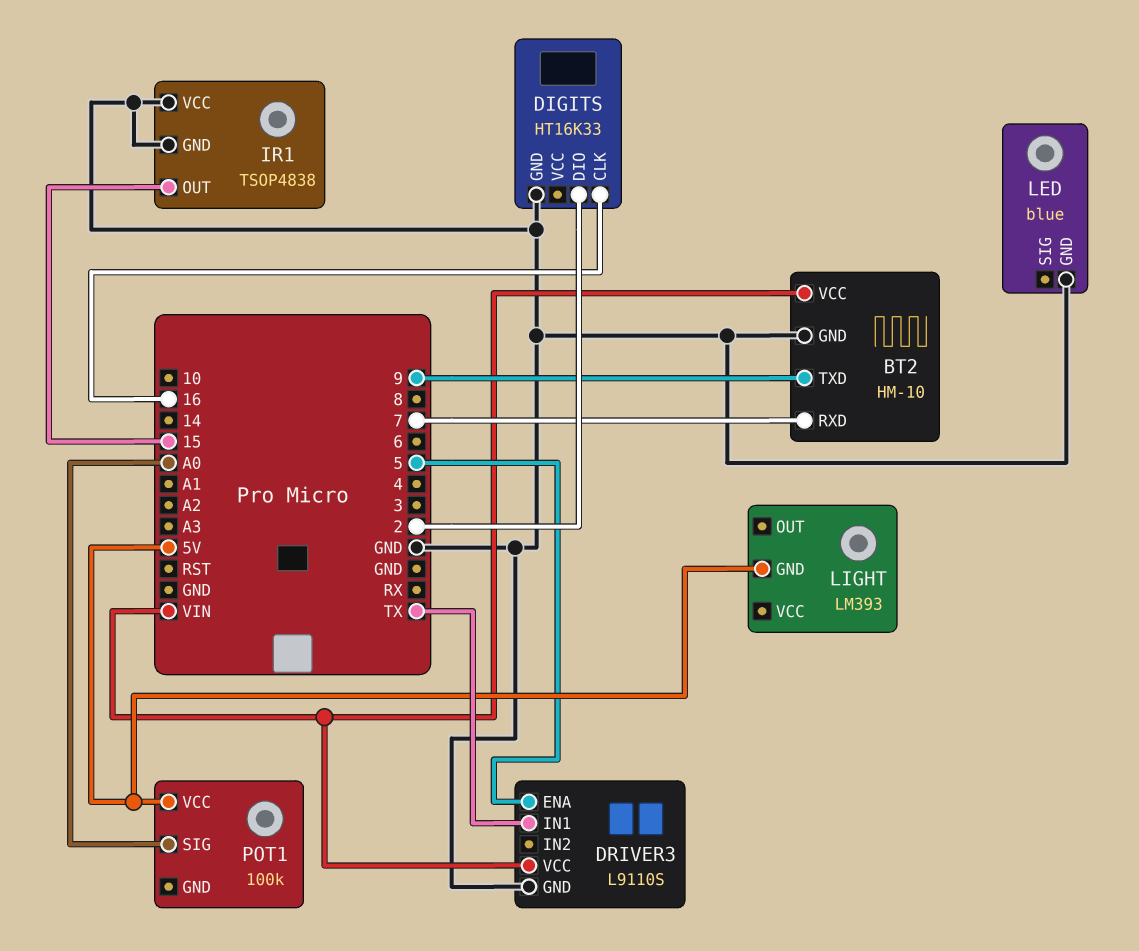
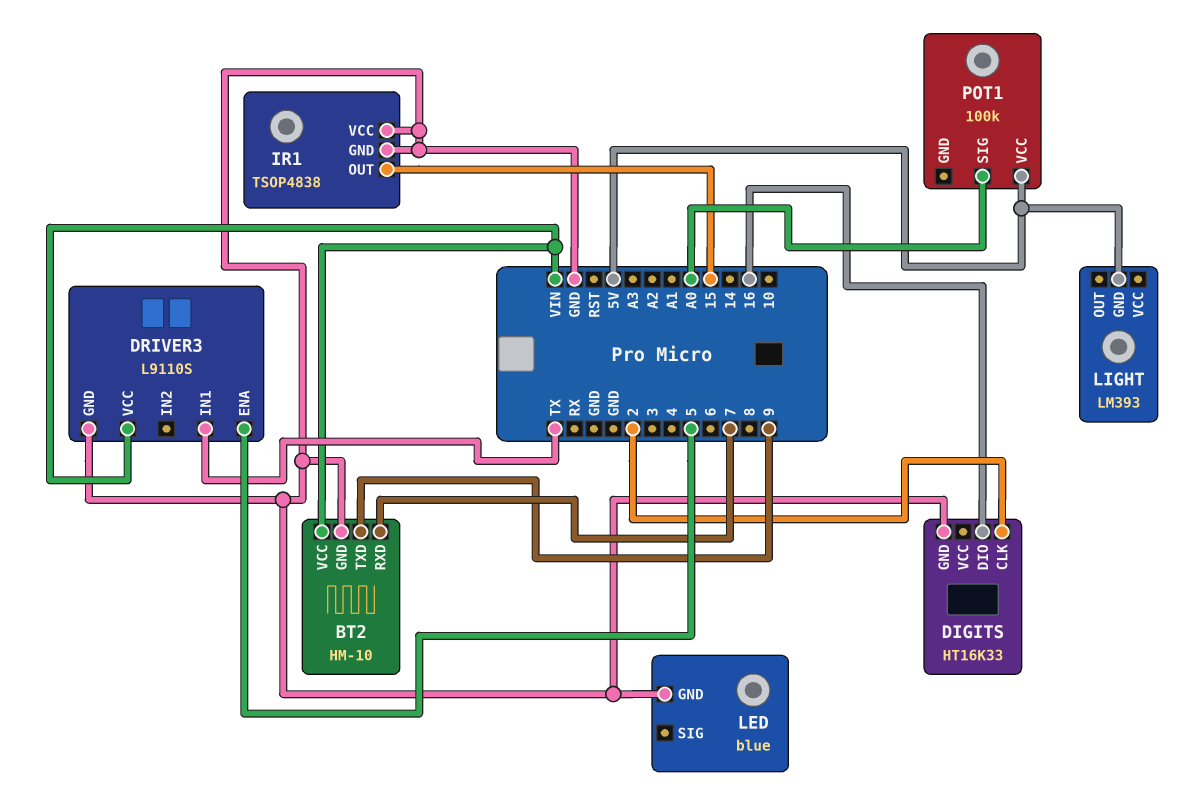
DIGITS pin CLK: 16 -> 2
DIGITS pin DIO: 2 -> 16

